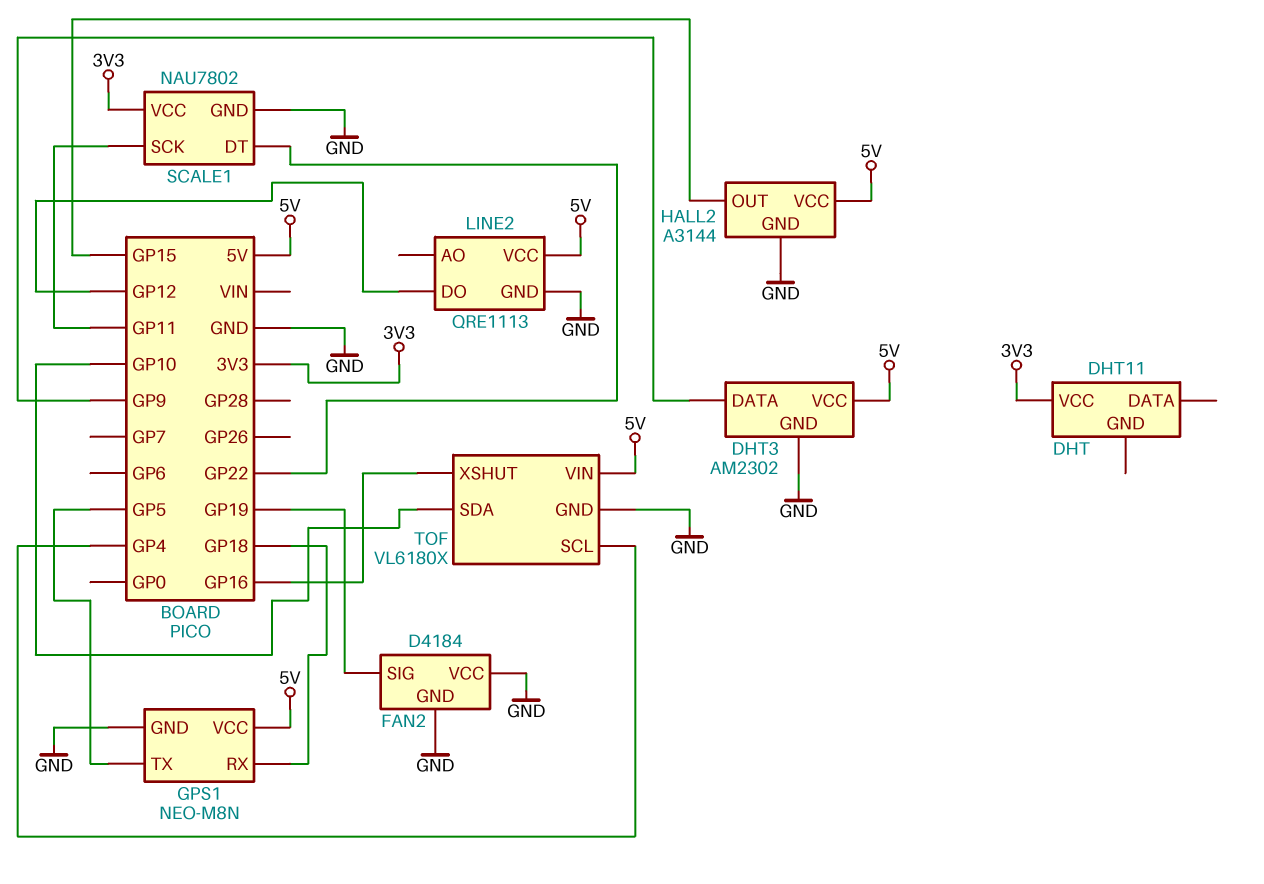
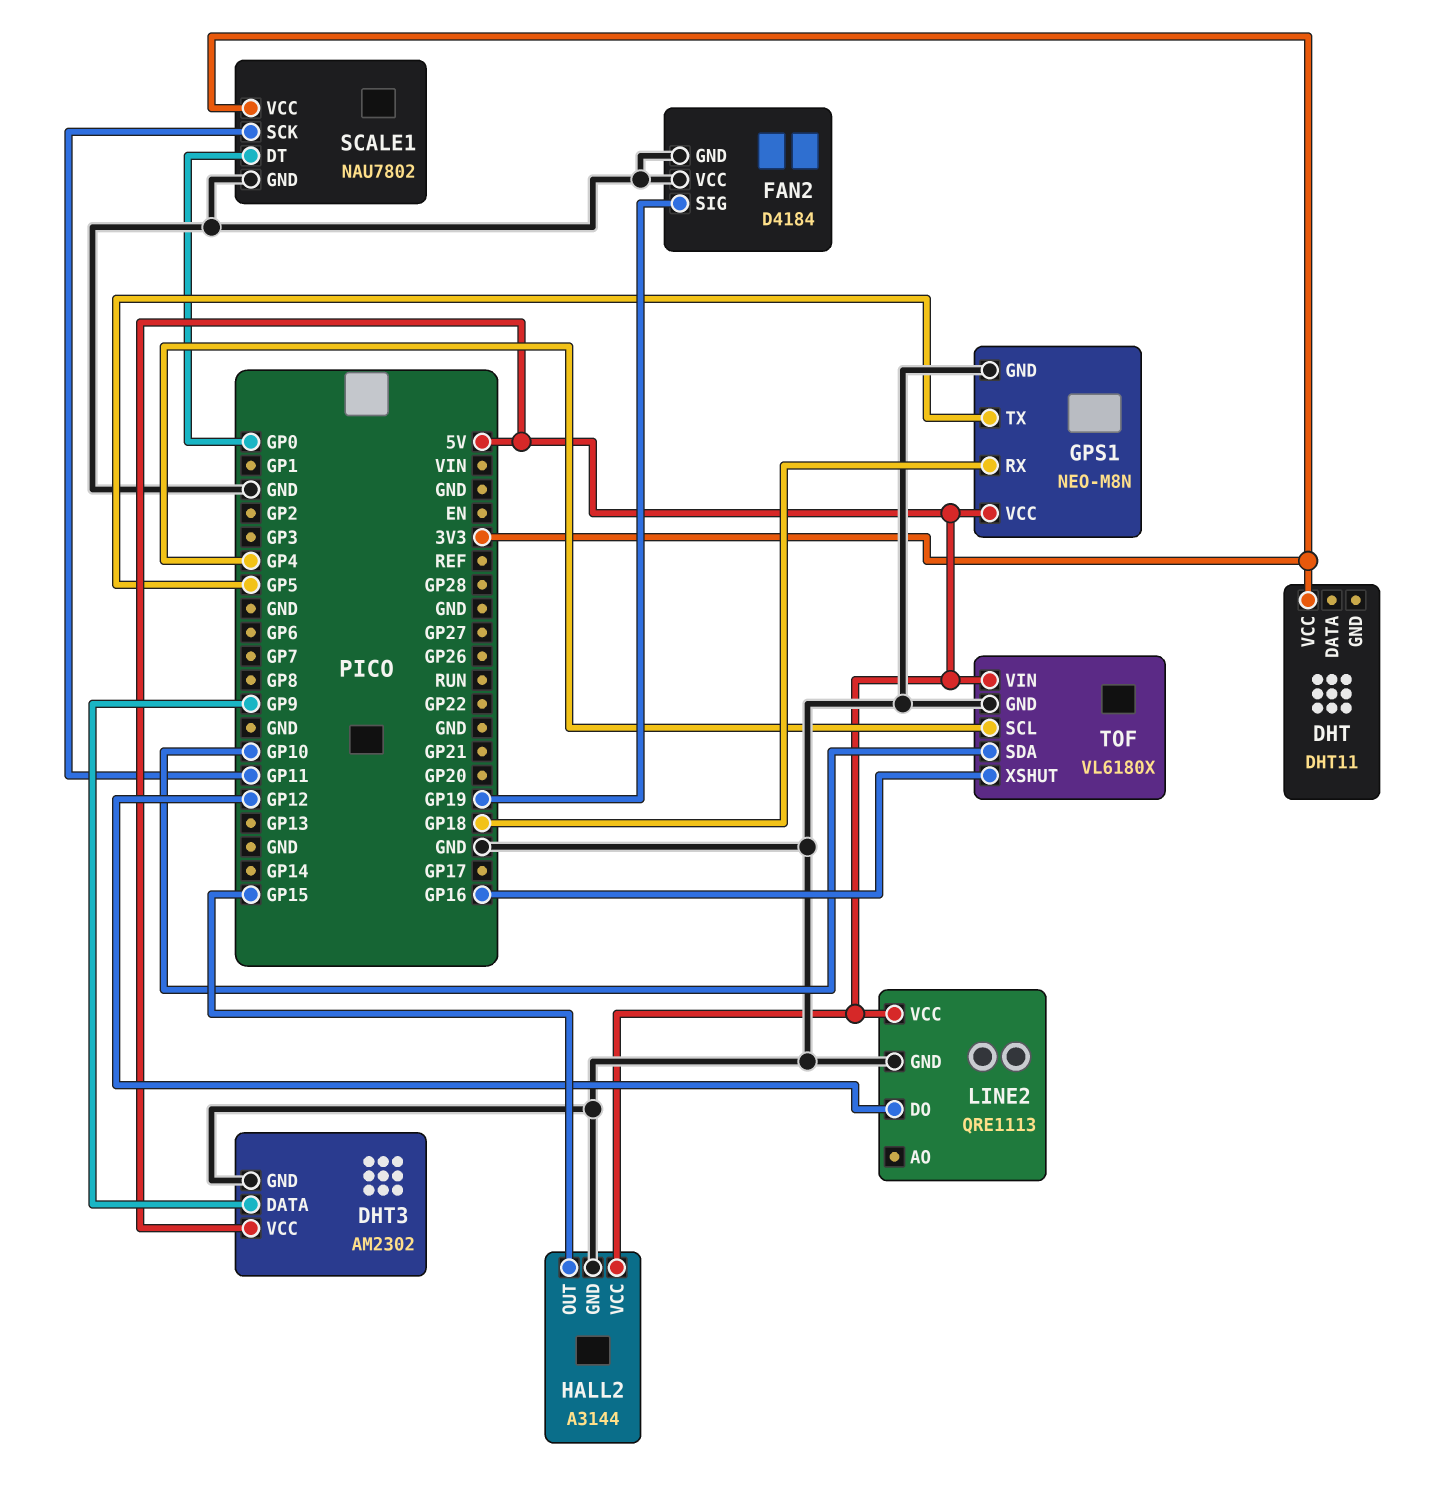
SCALE1 pin DT: GP22 -> GP0

